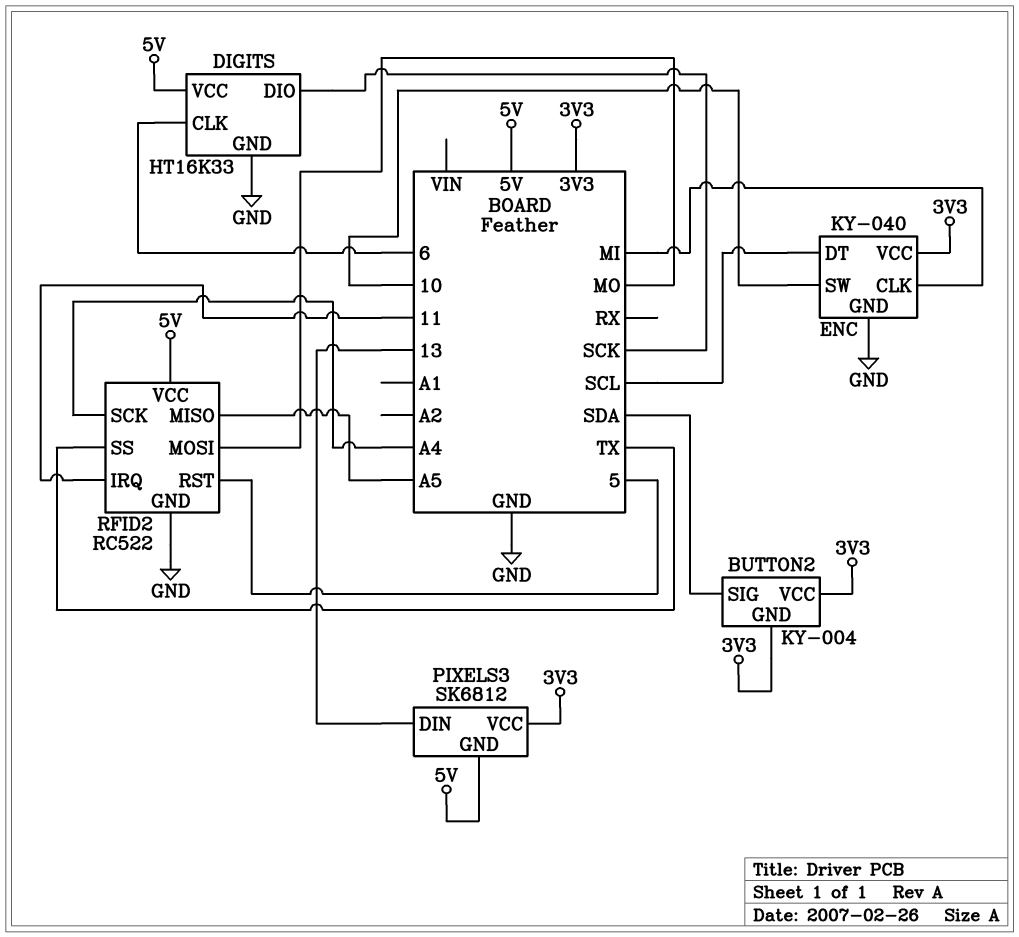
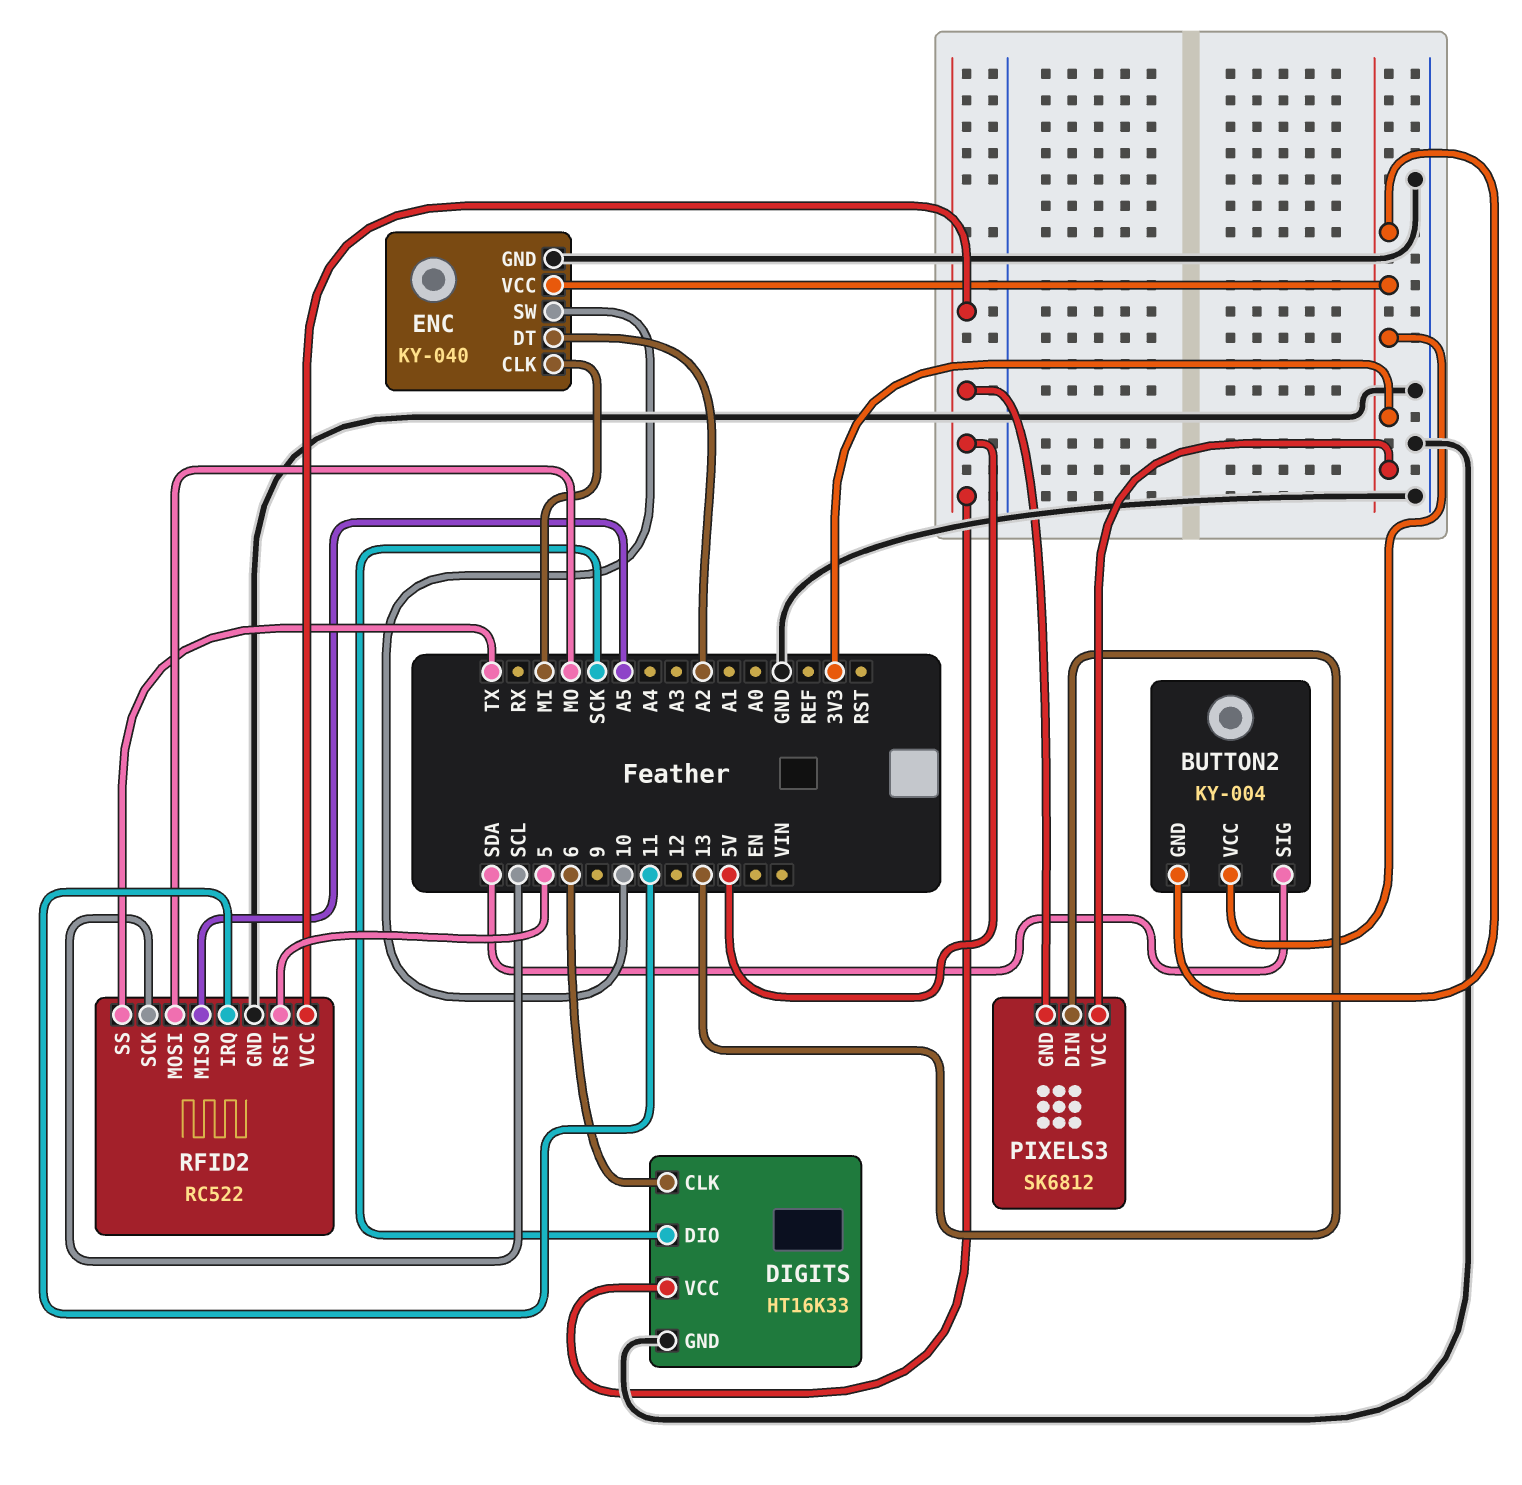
ENC pin DT: SCL -> A2
RFID2 pin SCK: A4 -> SCL

